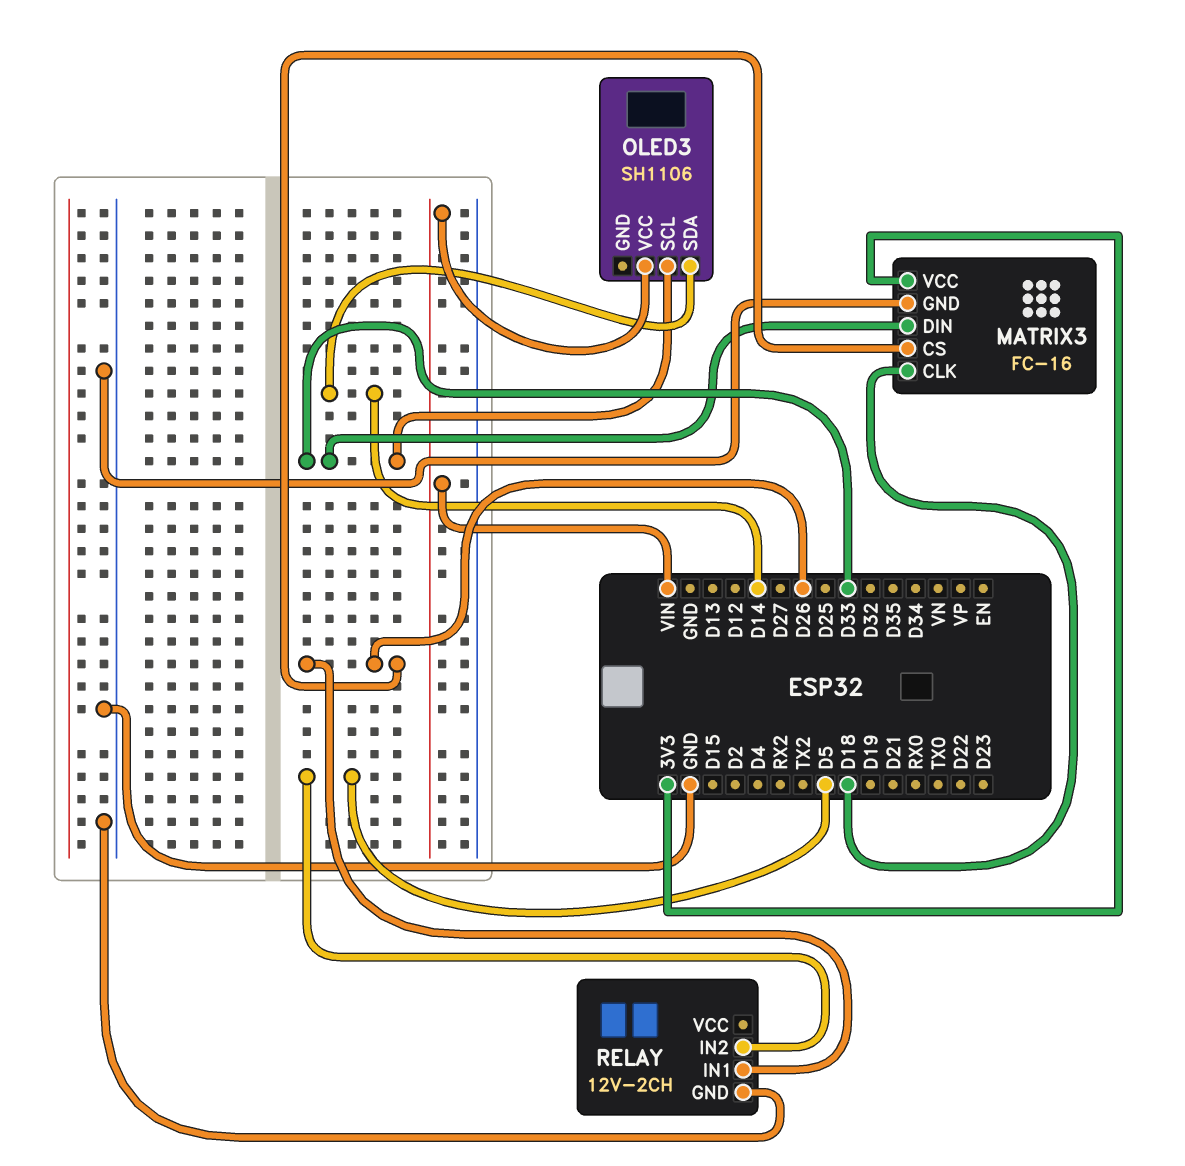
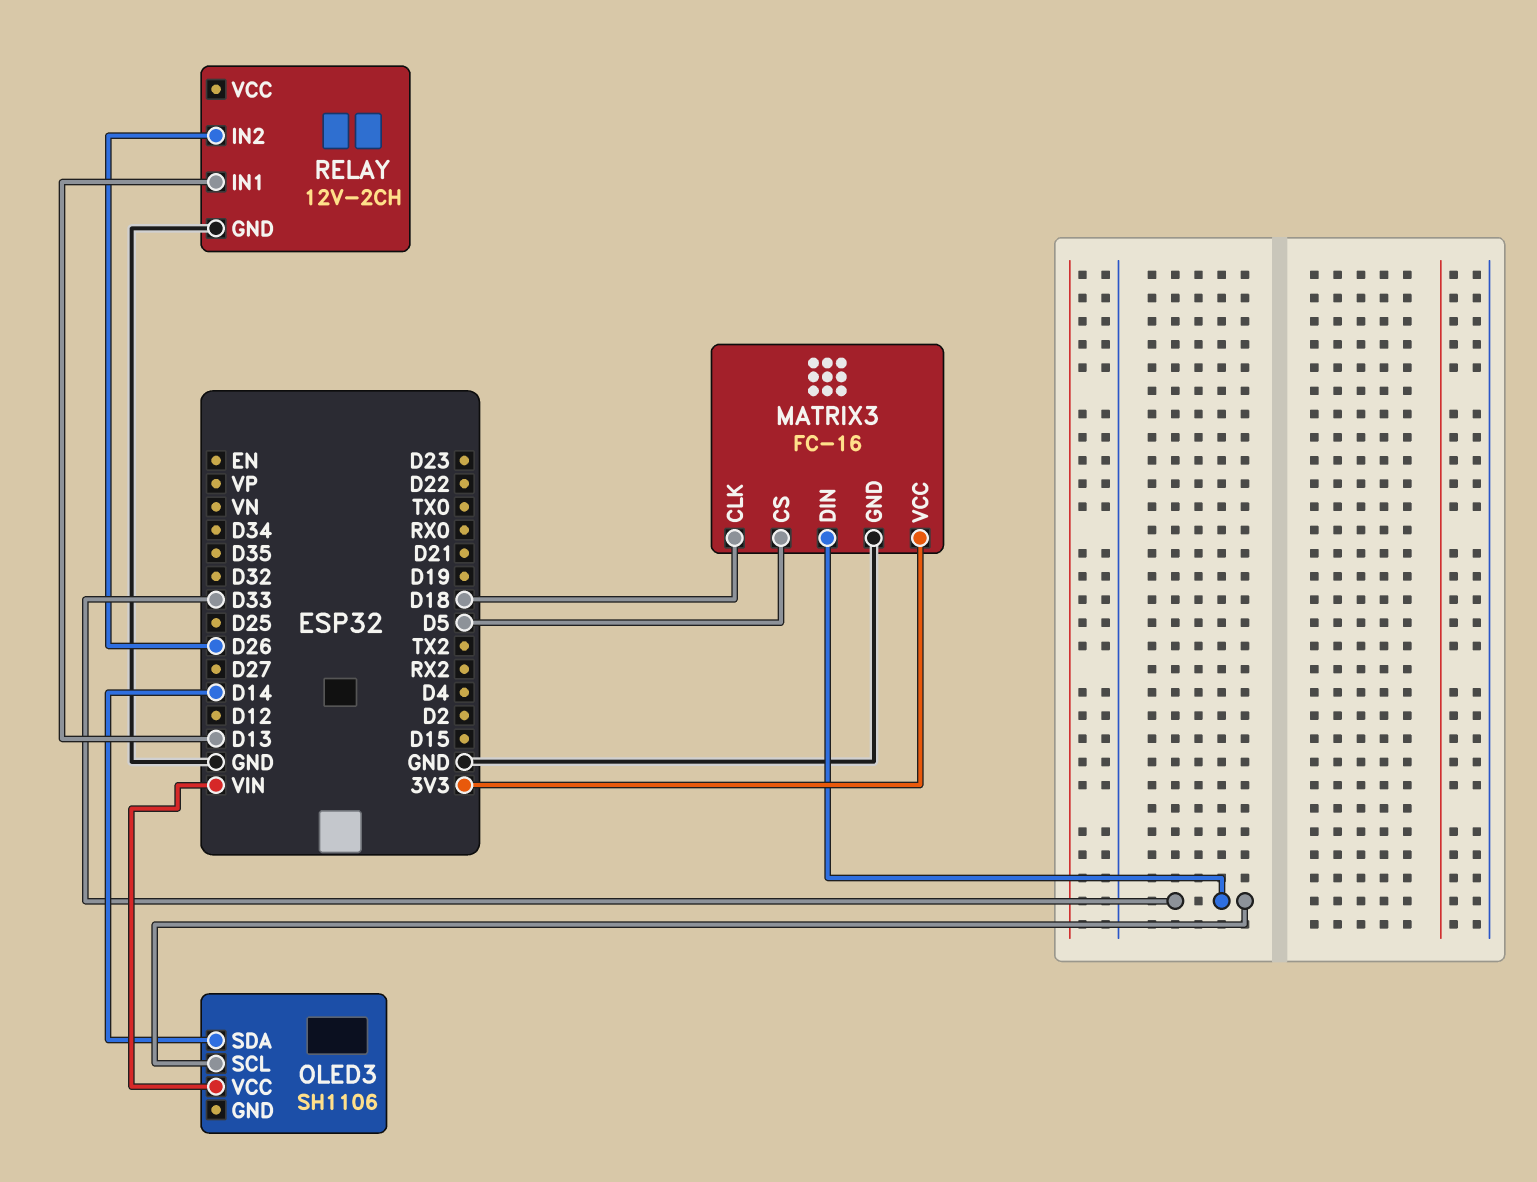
MATRIX3 pin CS: D26 -> D5
RELAY pin IN1: D26 -> D13
RELAY pin IN2: D5 -> D26

